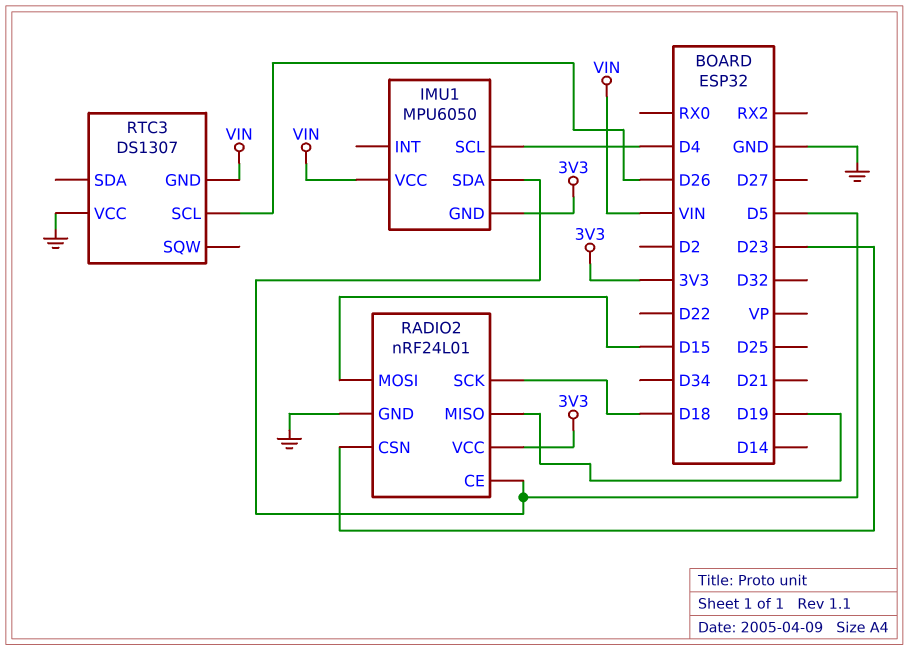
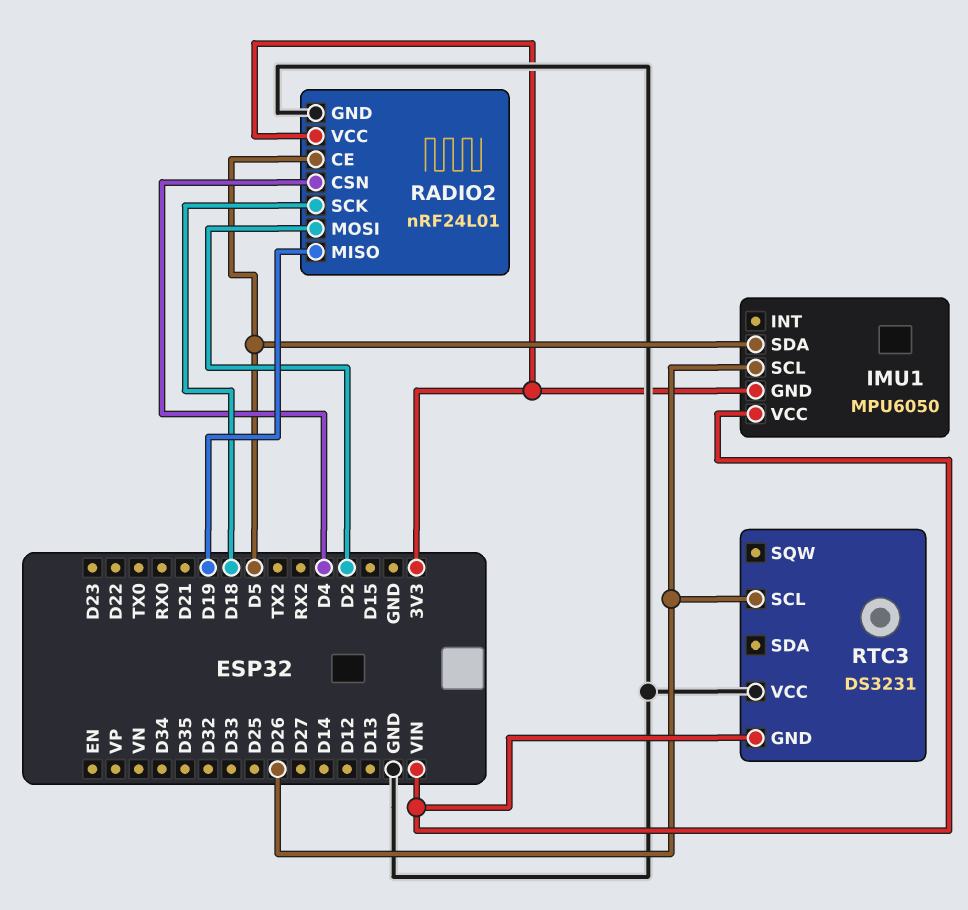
IMU1 pin SCL: D4 -> D26
RADIO2 pin CSN: D23 -> D4
RADIO2 pin MOSI: D15 -> D2
RTC3: DS1307 -> DS3231

